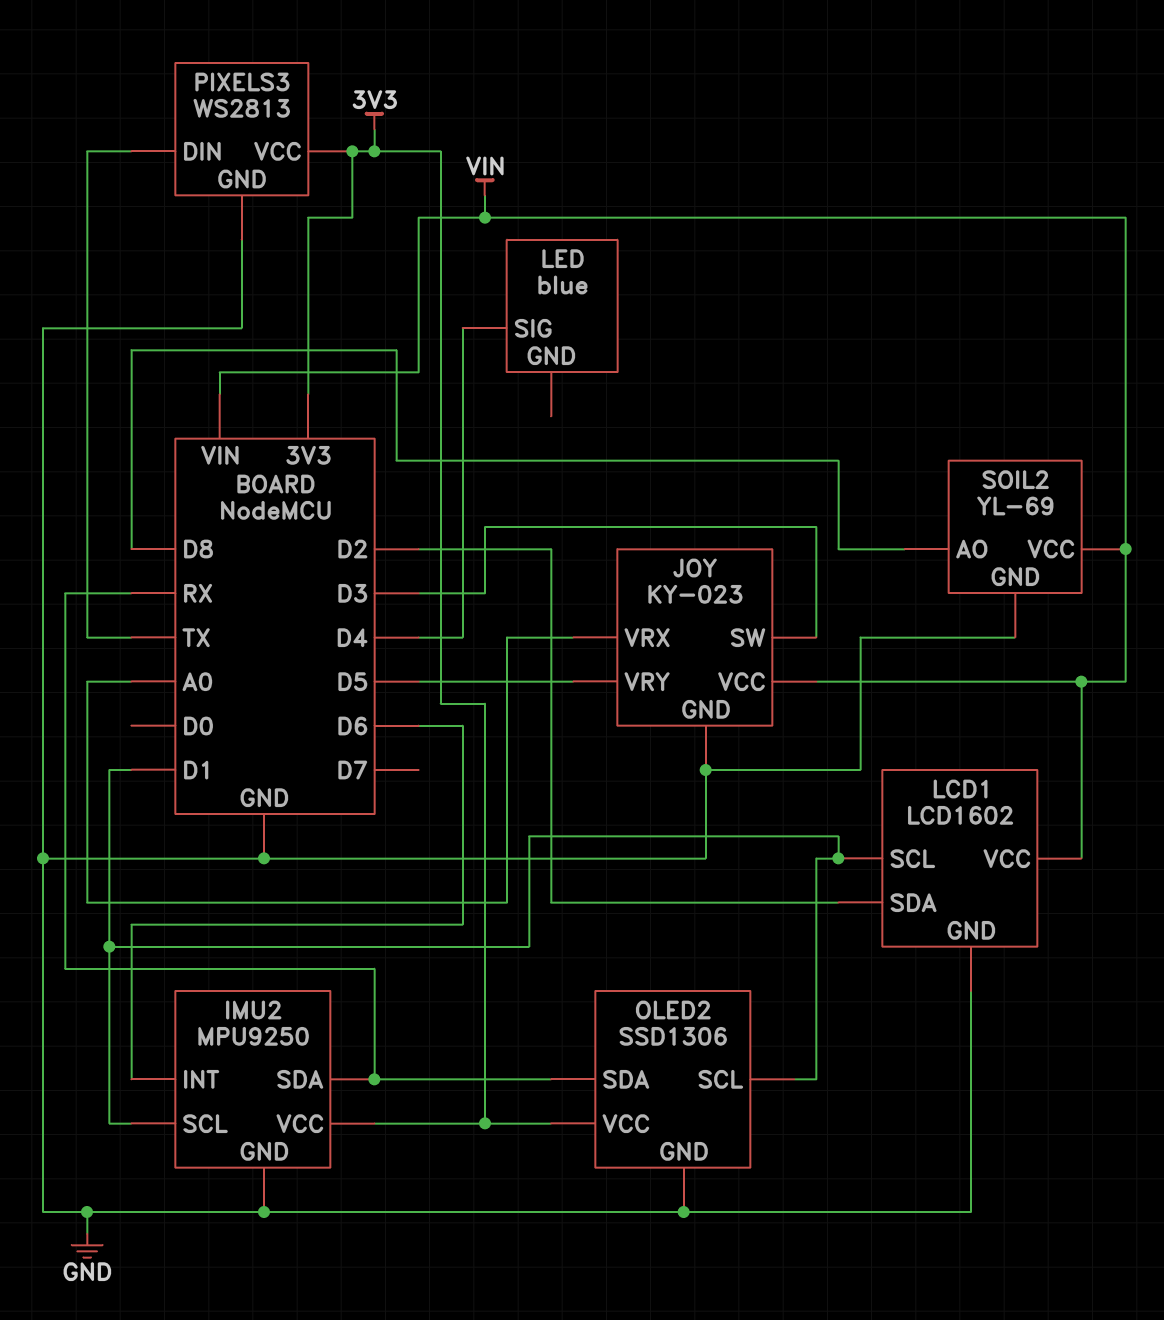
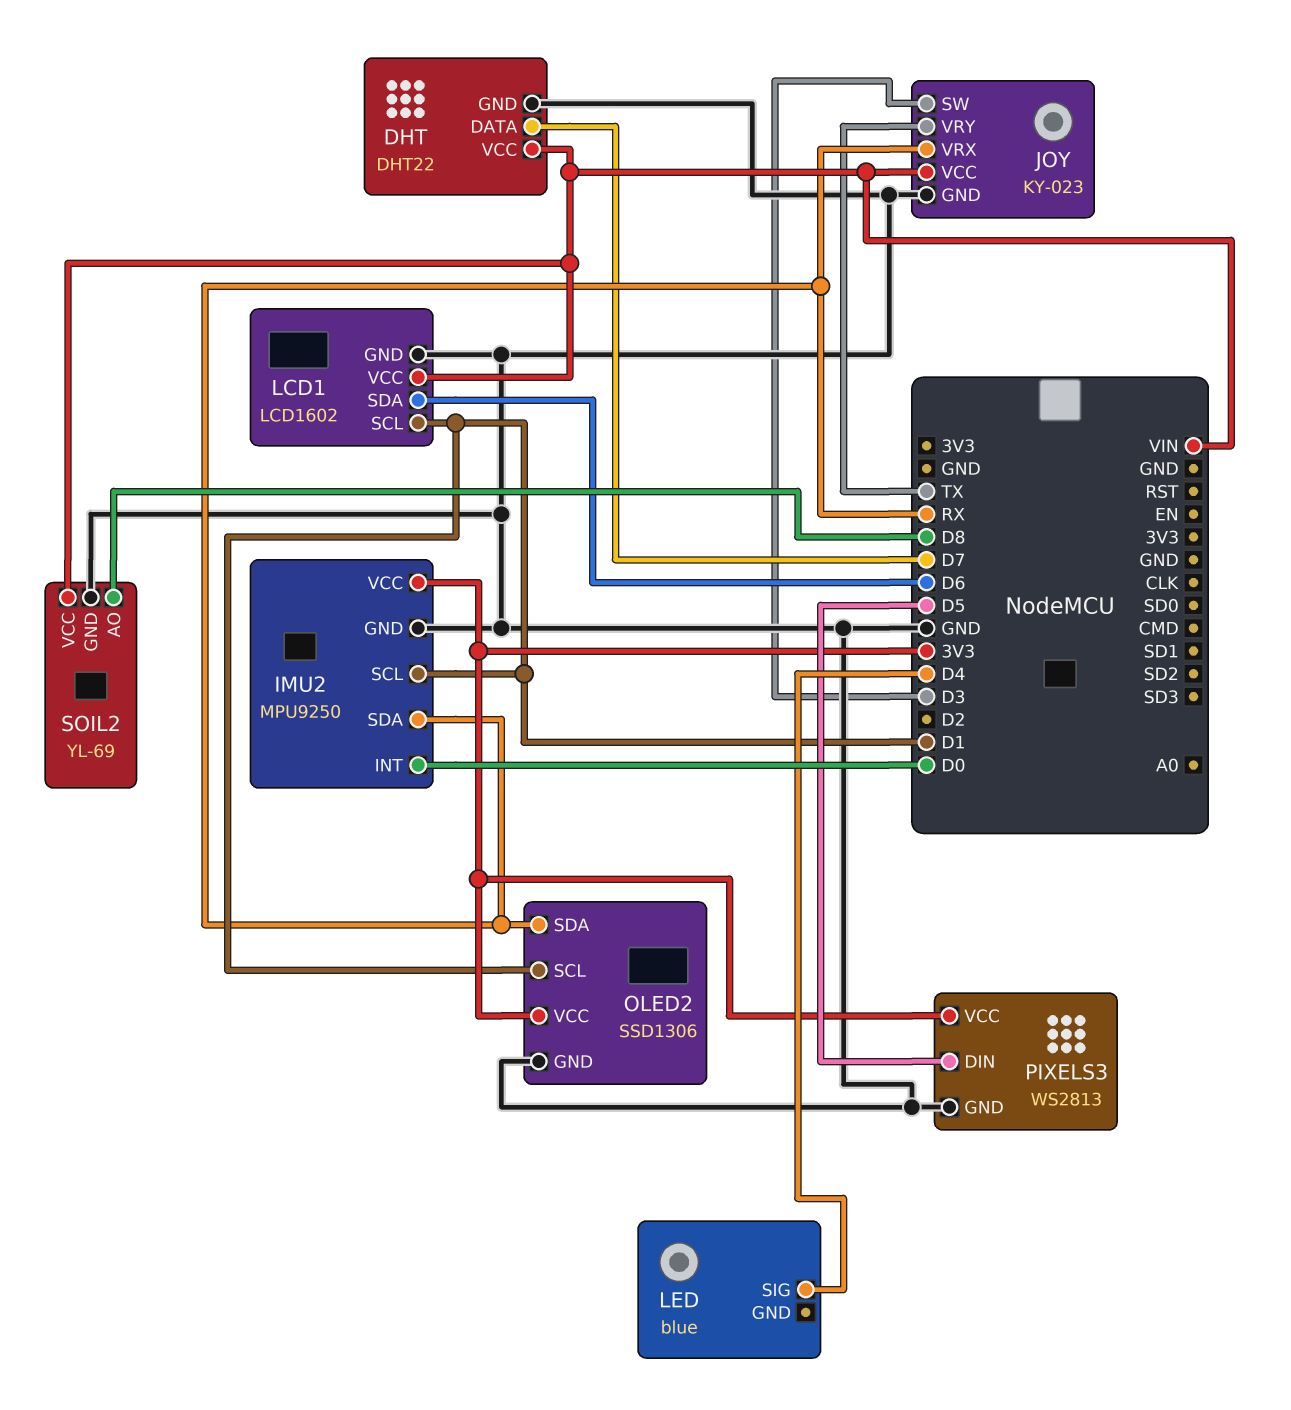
DHT: none -> DHT22
DHT pin DATA: none -> D7
DHT pin GND: none -> GND
DHT pin VCC: none -> VIN
IMU2 pin INT: D6 -> D0
JOY pin VRX: A0 -> RX
JOY pin VRY: D5 -> TX
LCD1 pin SDA: D2 -> D6
PIXELS3 pin DIN: TX -> D5

